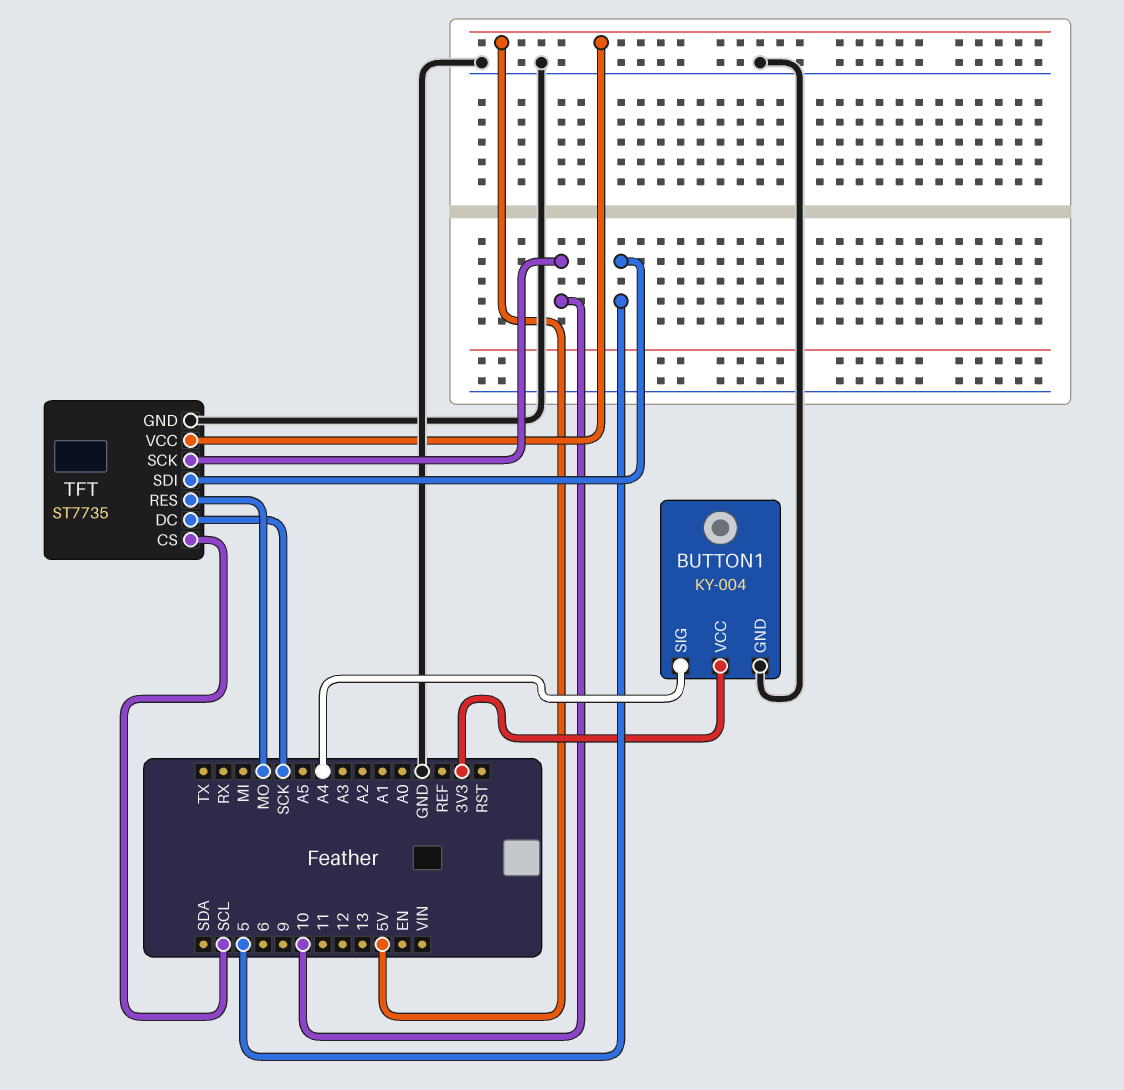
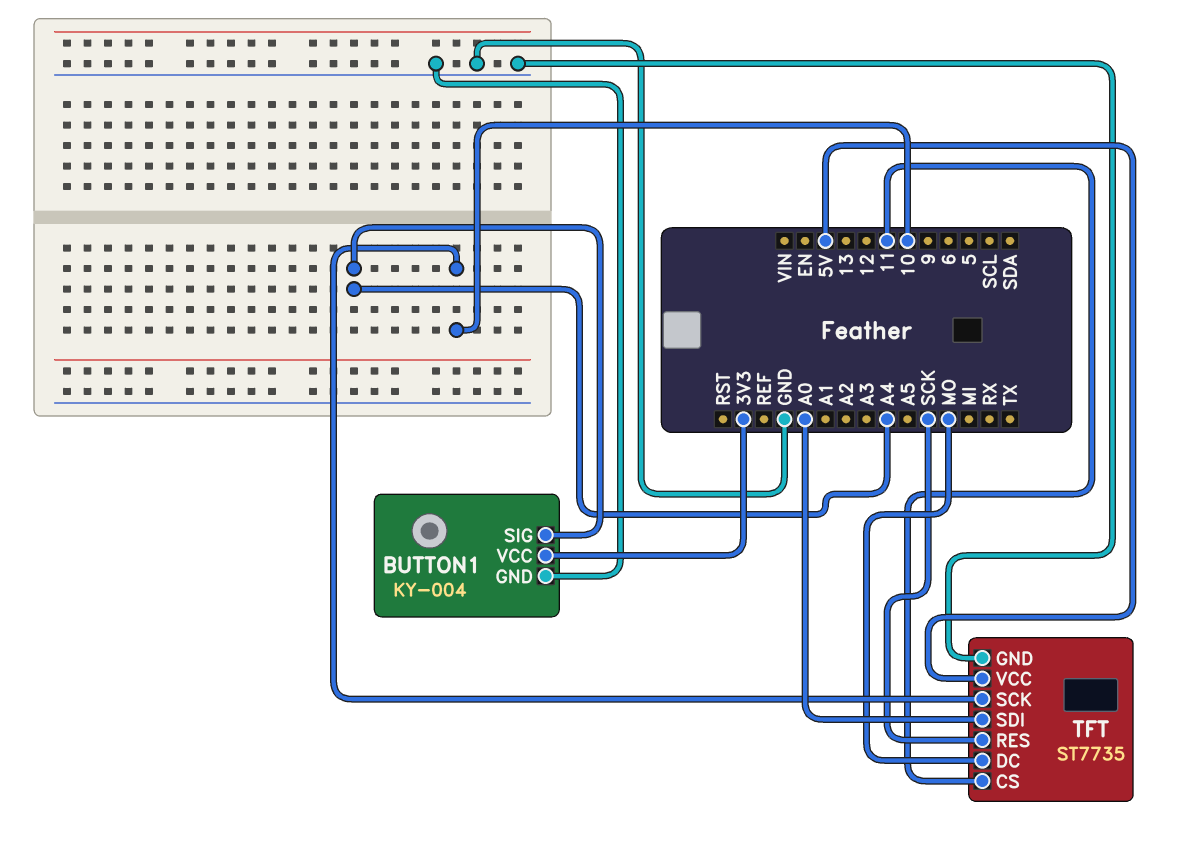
TFT pin CS: SCL -> 11
TFT pin DC: SCK -> MO
TFT pin RES: MO -> SCK
TFT pin SDI: 5 -> A0

